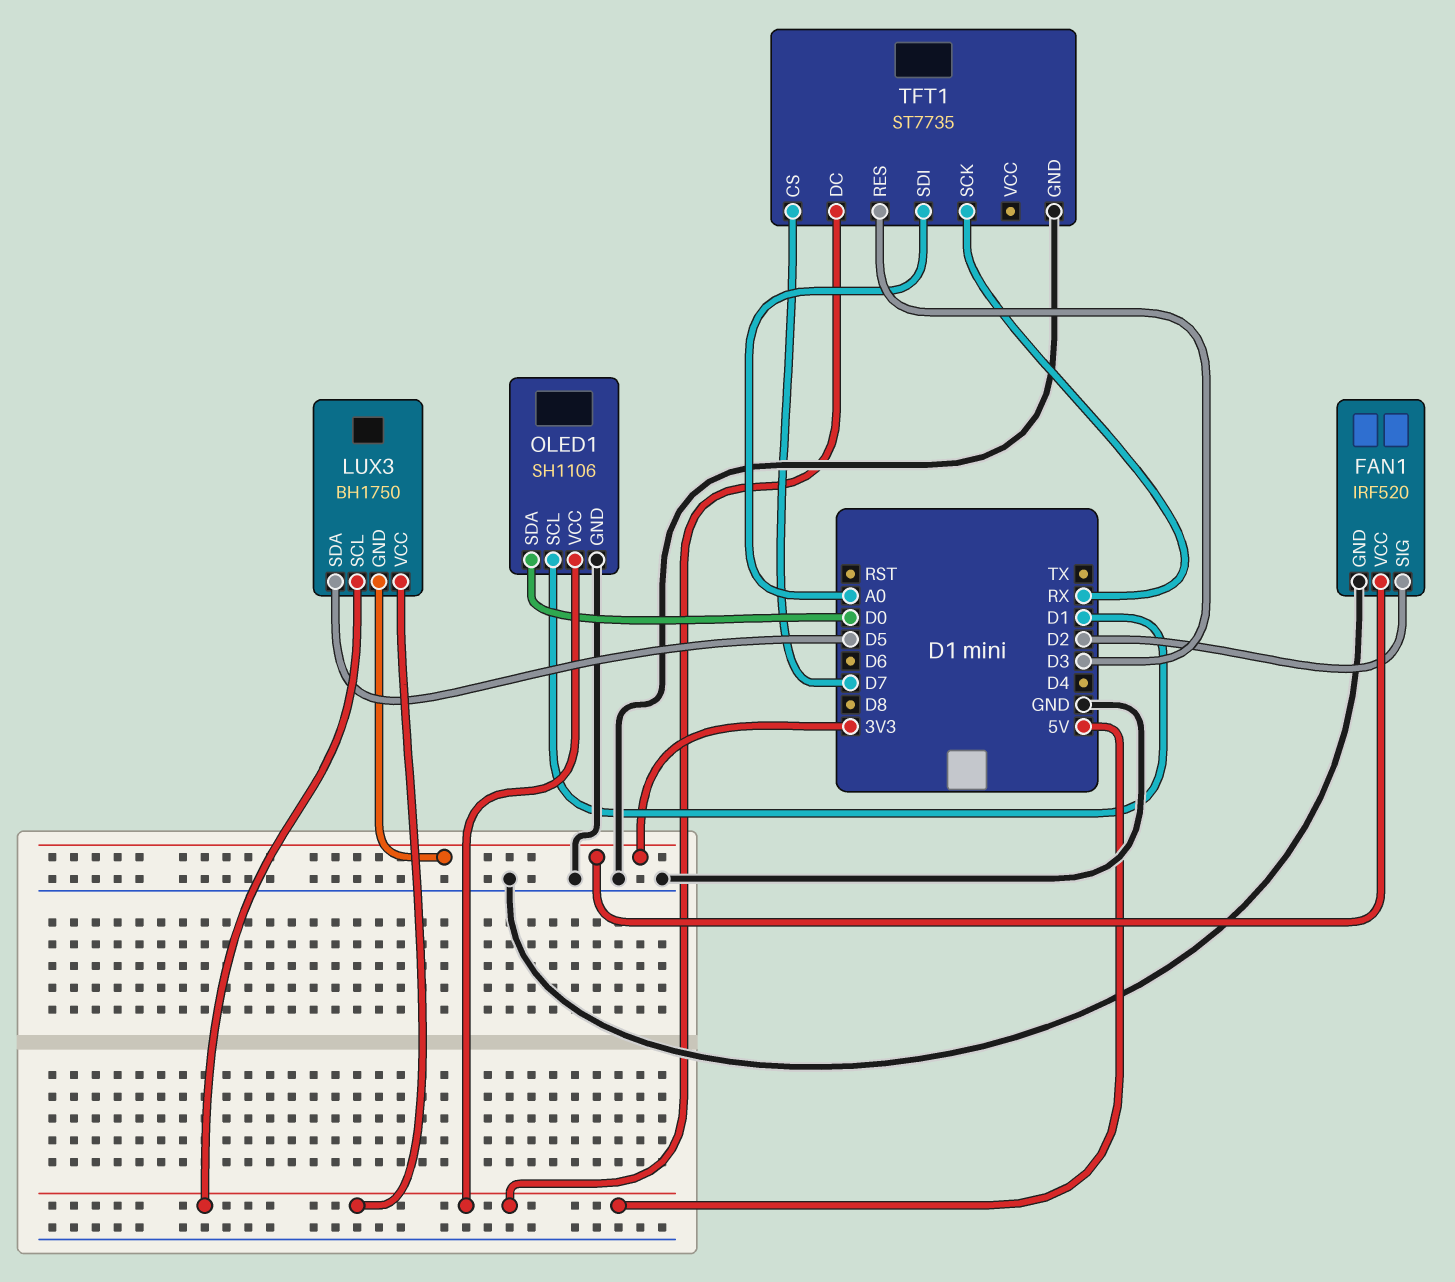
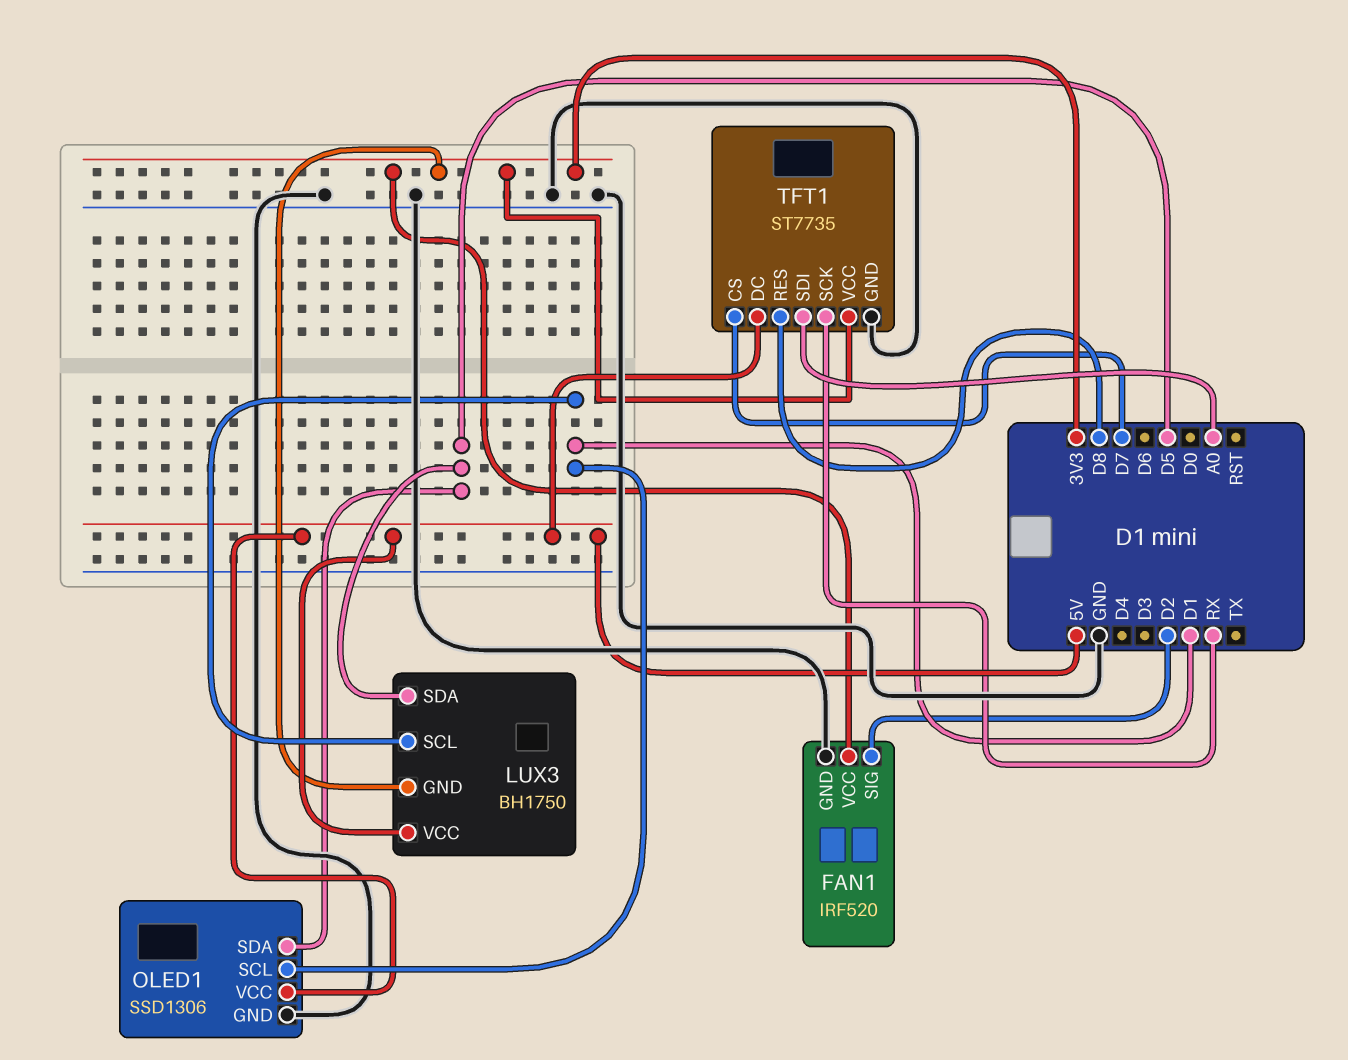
LUX3 pin SCL: 5V -> D1
OLED1: SH1106 -> SSD1306
OLED1 pin SDA: D0 -> D5
TFT1 pin RES: D3 -> D8
TFT1 pin VCC: none -> 3V3

